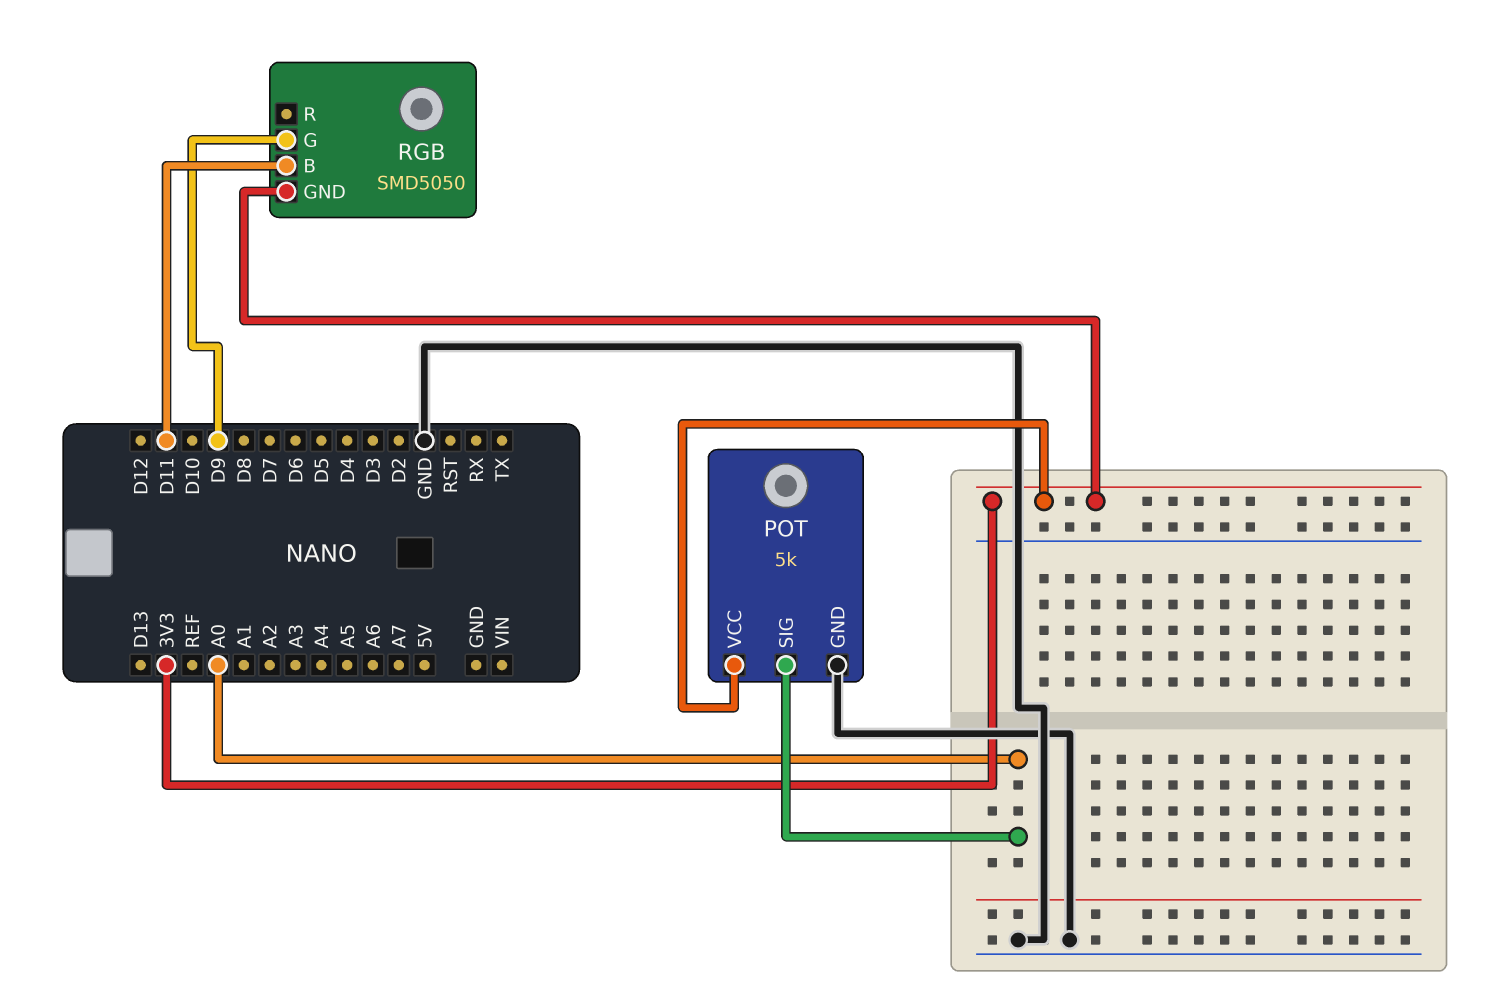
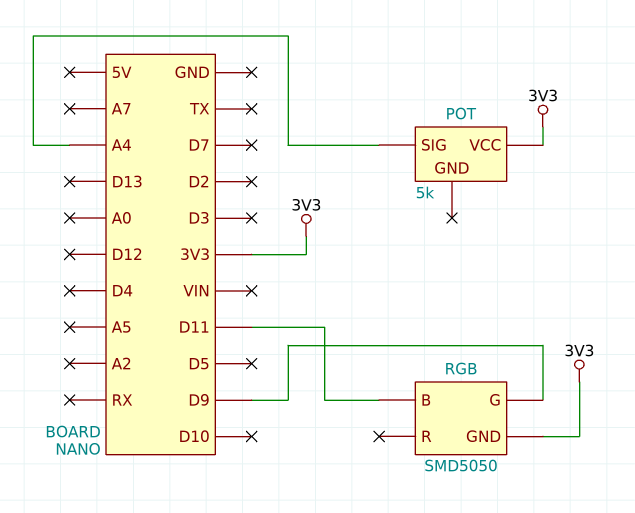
POT pin GND: GND -> none
POT pin SIG: A0 -> A4

